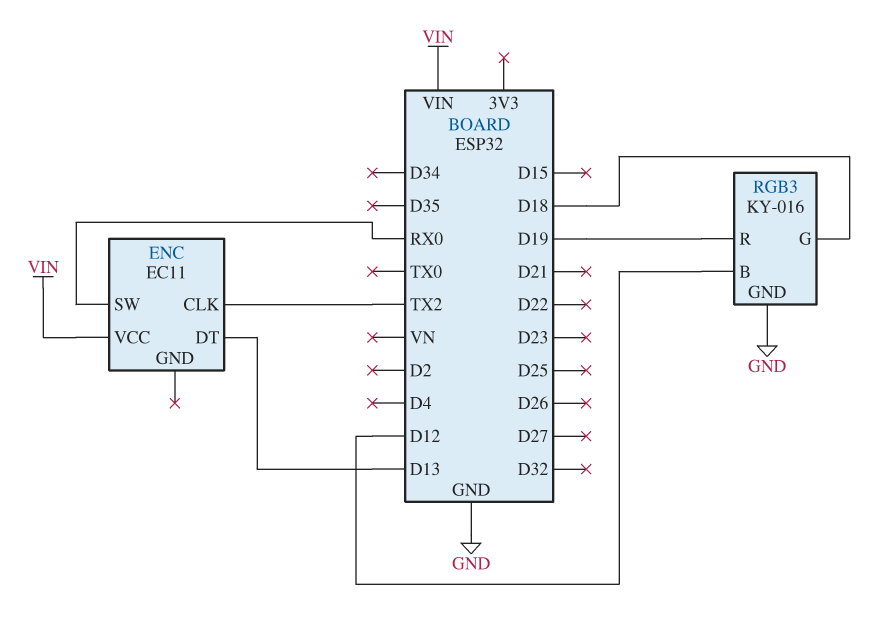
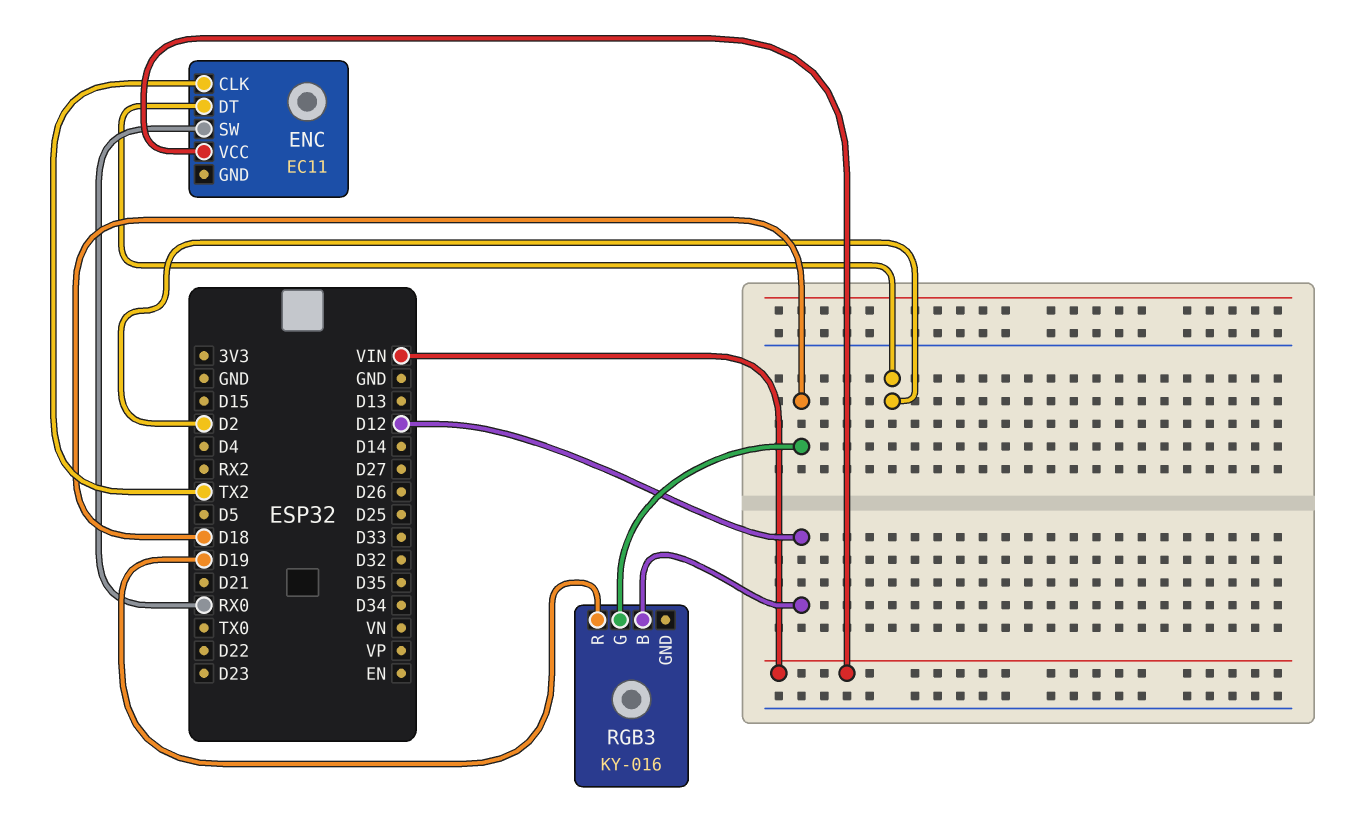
ENC pin DT: D13 -> D2
RGB3 pin GND: GND -> none

